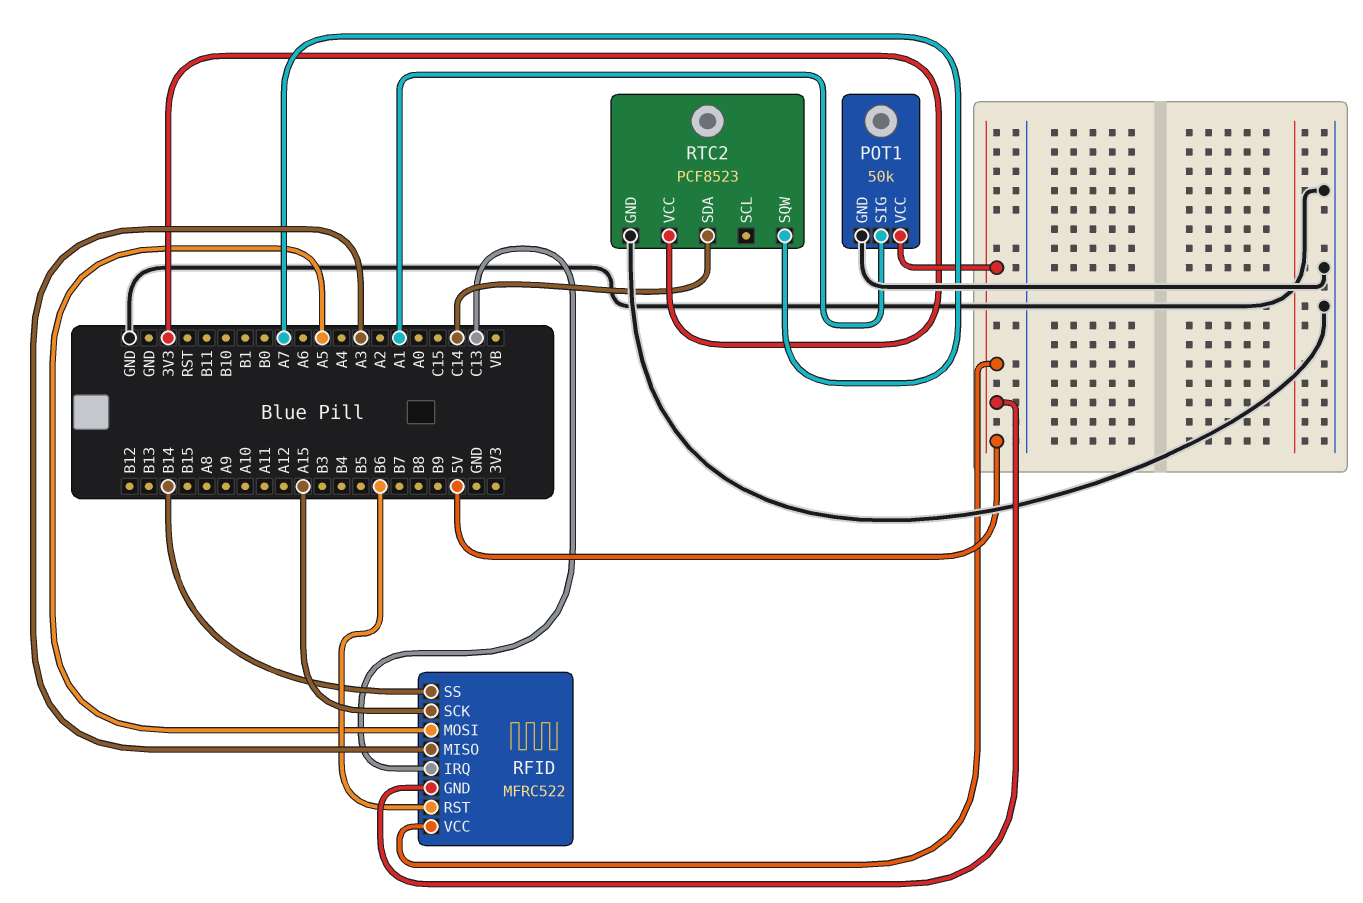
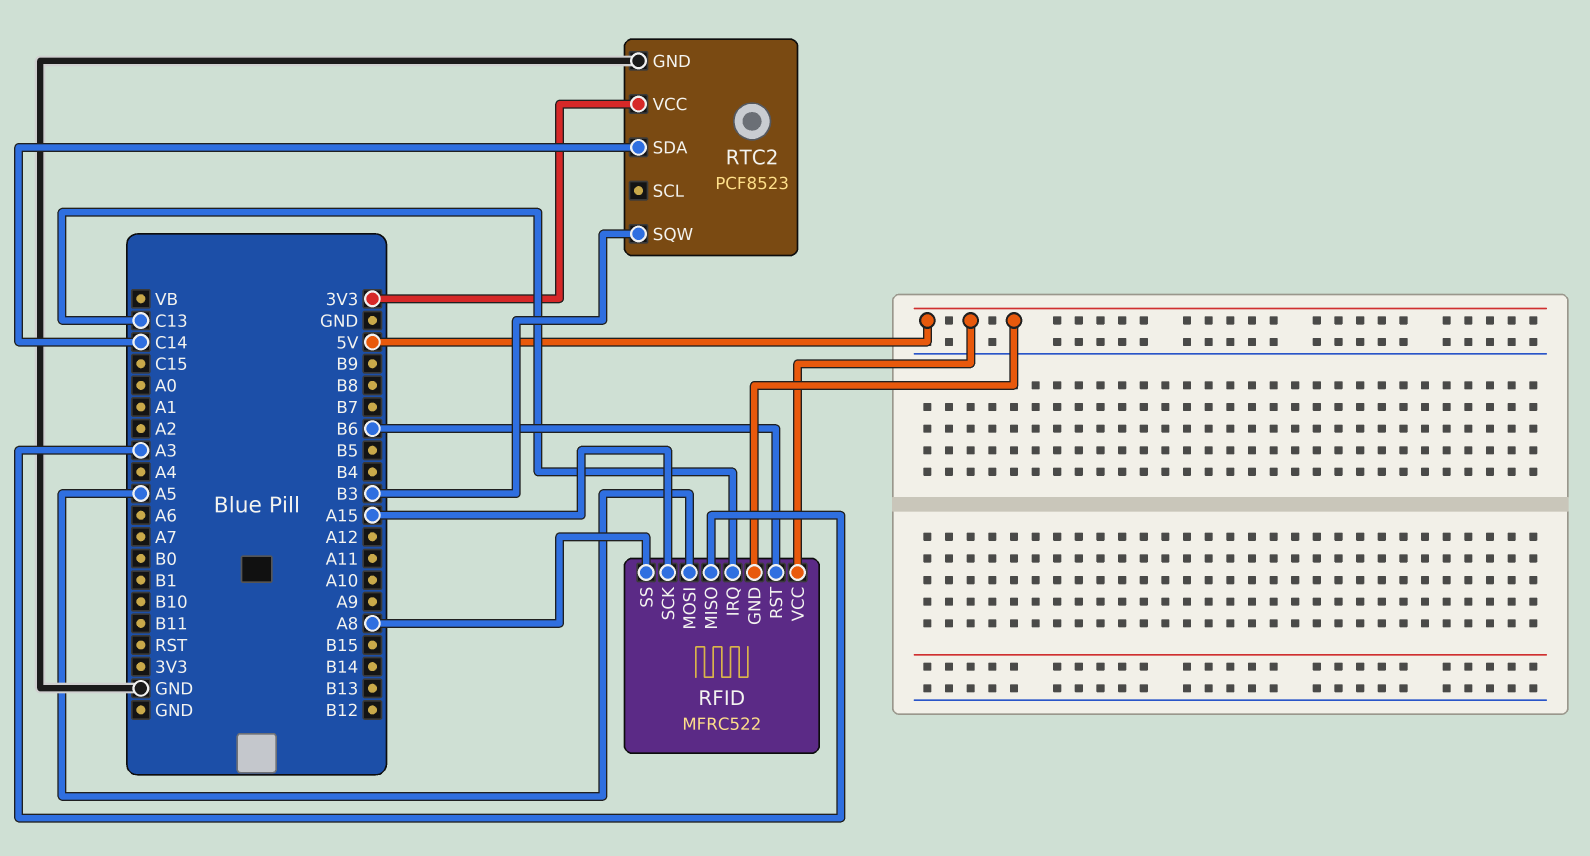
POT1: 50k -> none
POT1 pin GND: GND -> none
POT1 pin SIG: A1 -> none
POT1 pin VCC: 5V -> none
RFID pin SS: B14 -> A8
RTC2 pin SQW: A7 -> B3

